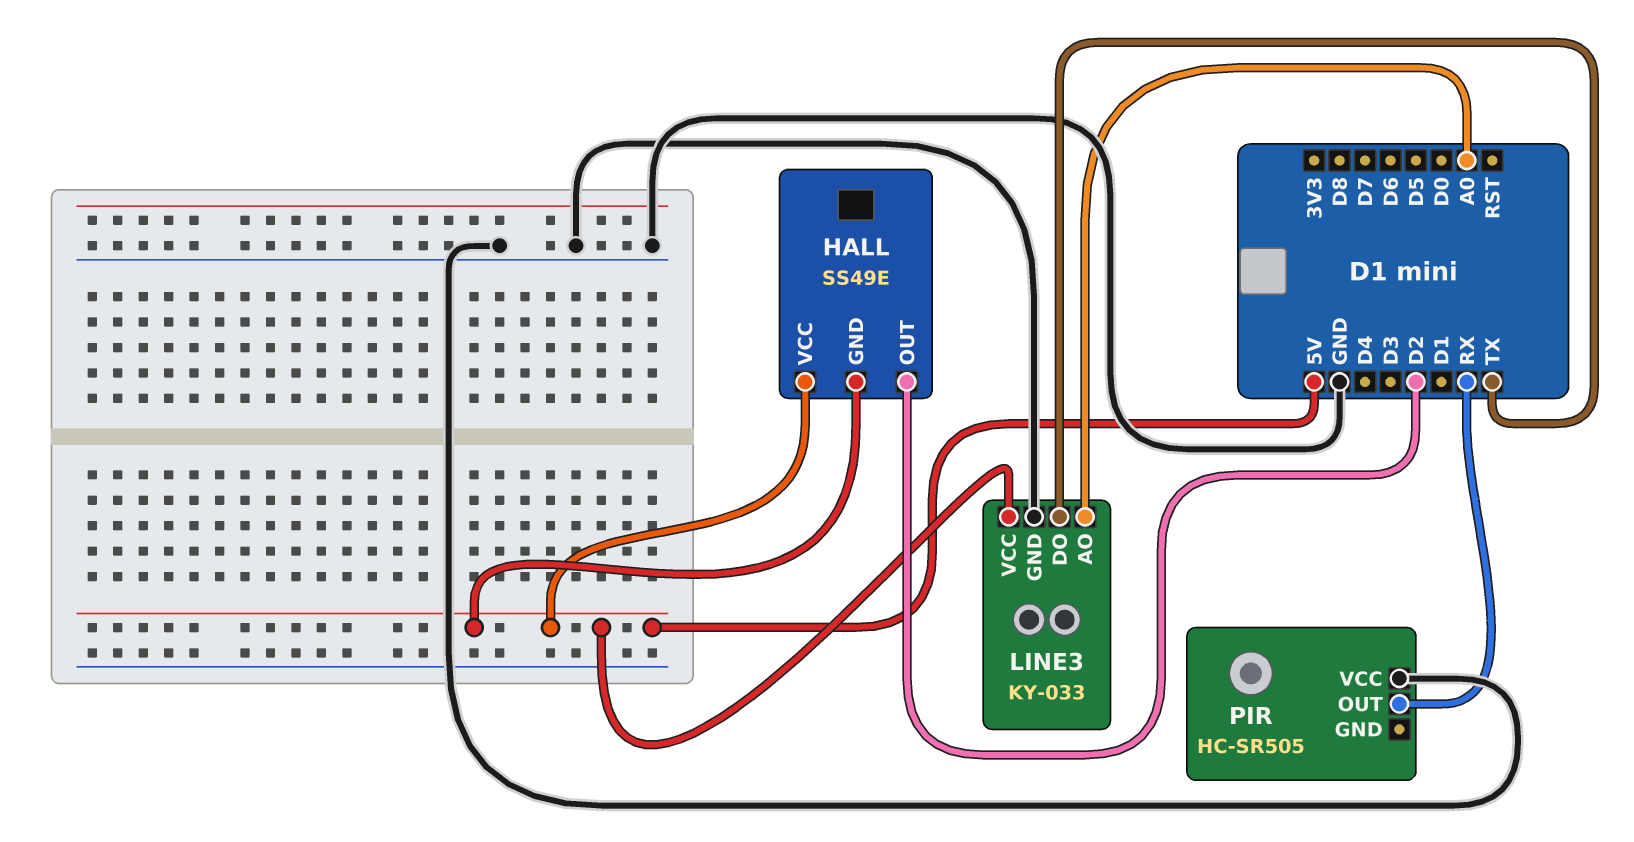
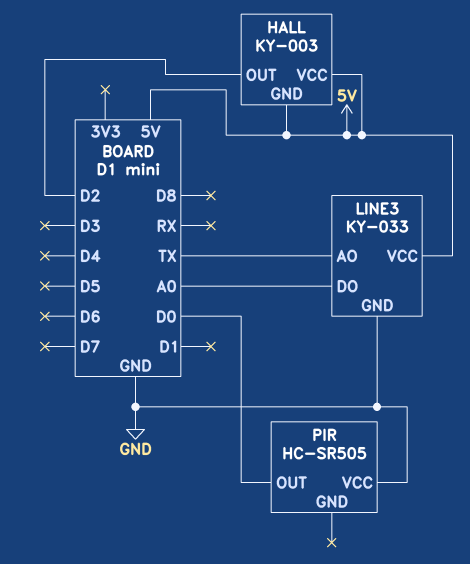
HALL: SS49E -> KY-003
LINE3 pin AO: A0 -> TX
LINE3 pin DO: TX -> A0
PIR pin OUT: RX -> D0

